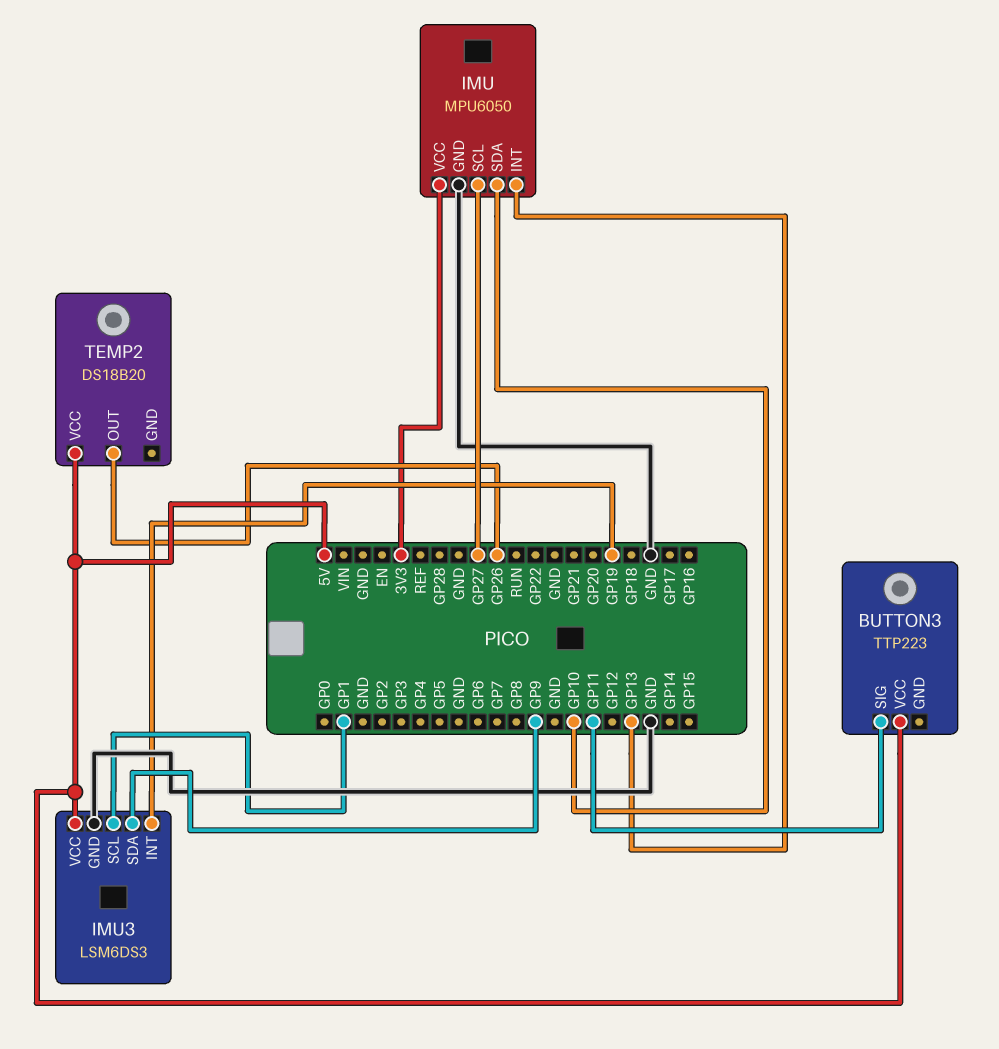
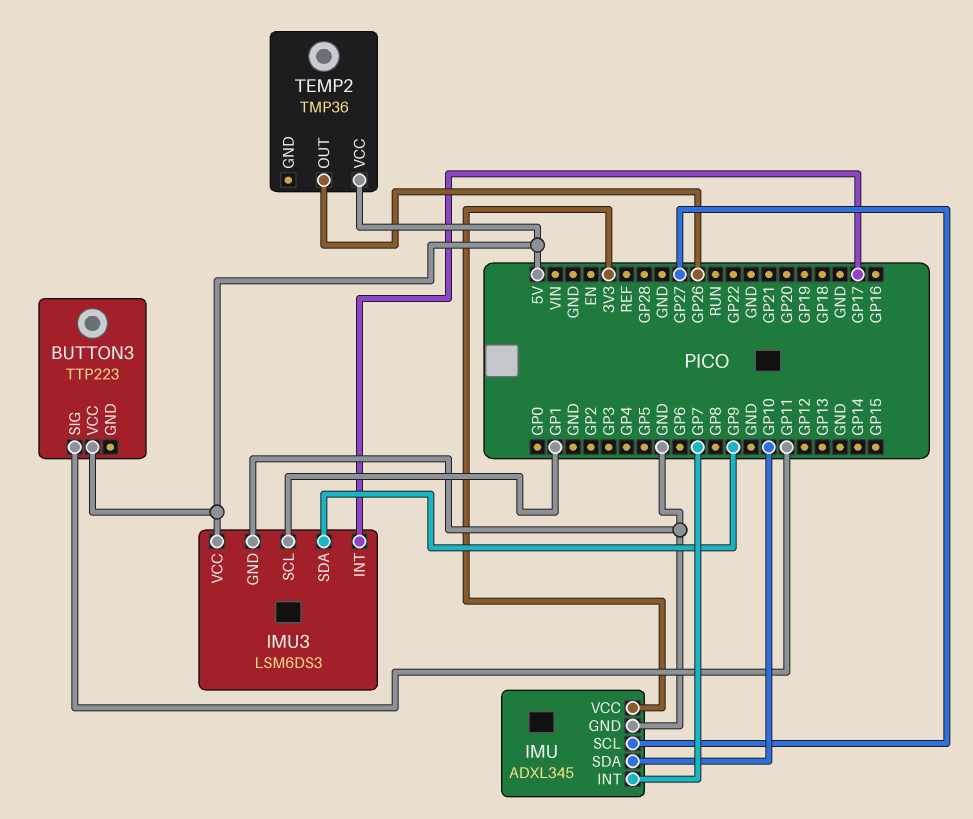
IMU: MPU6050 -> ADXL345
IMU pin INT: GP13 -> GP7
IMU3 pin INT: GP19 -> GP17
TEMP2: DS18B20 -> TMP36

